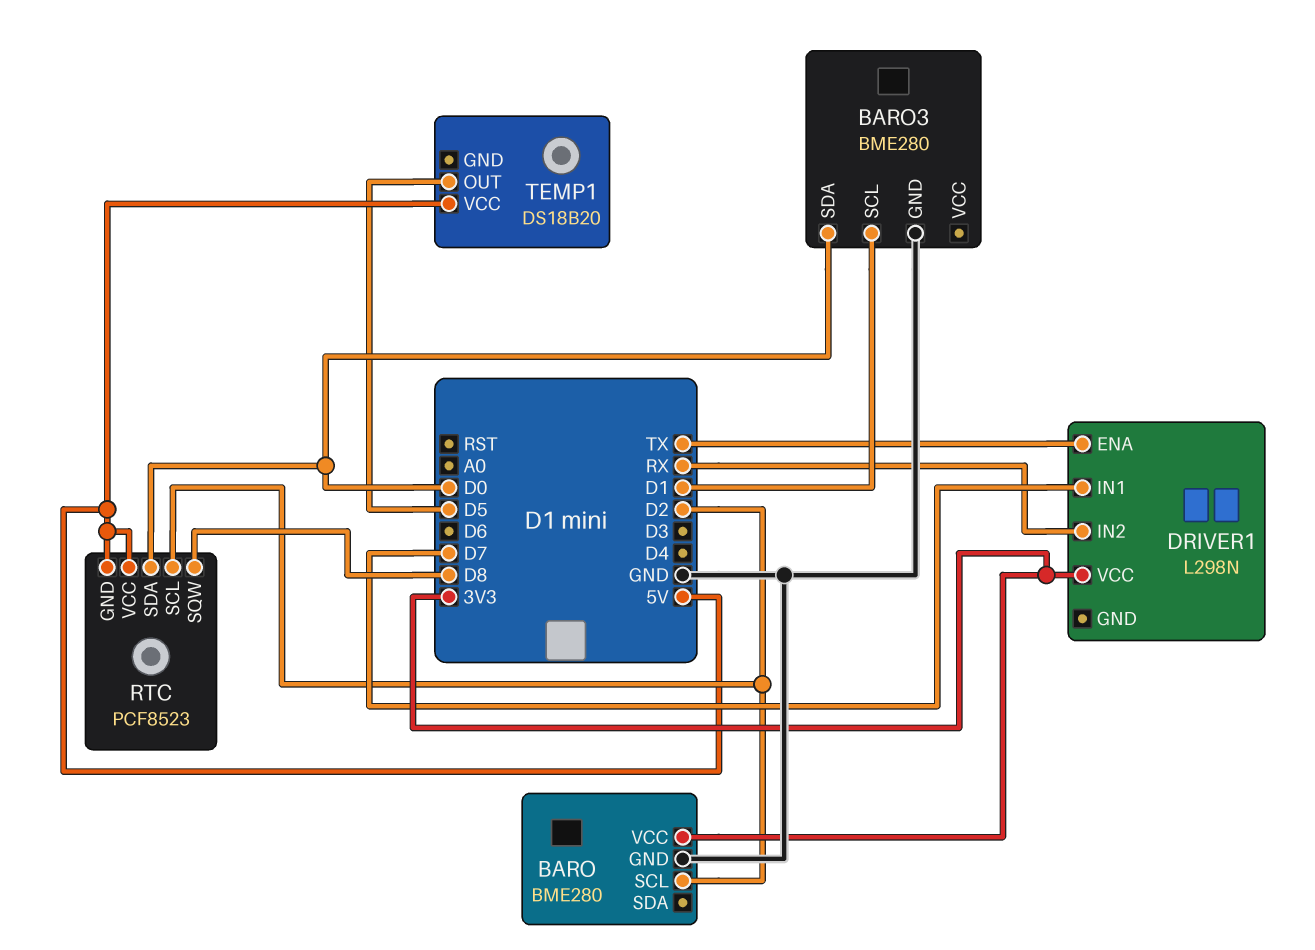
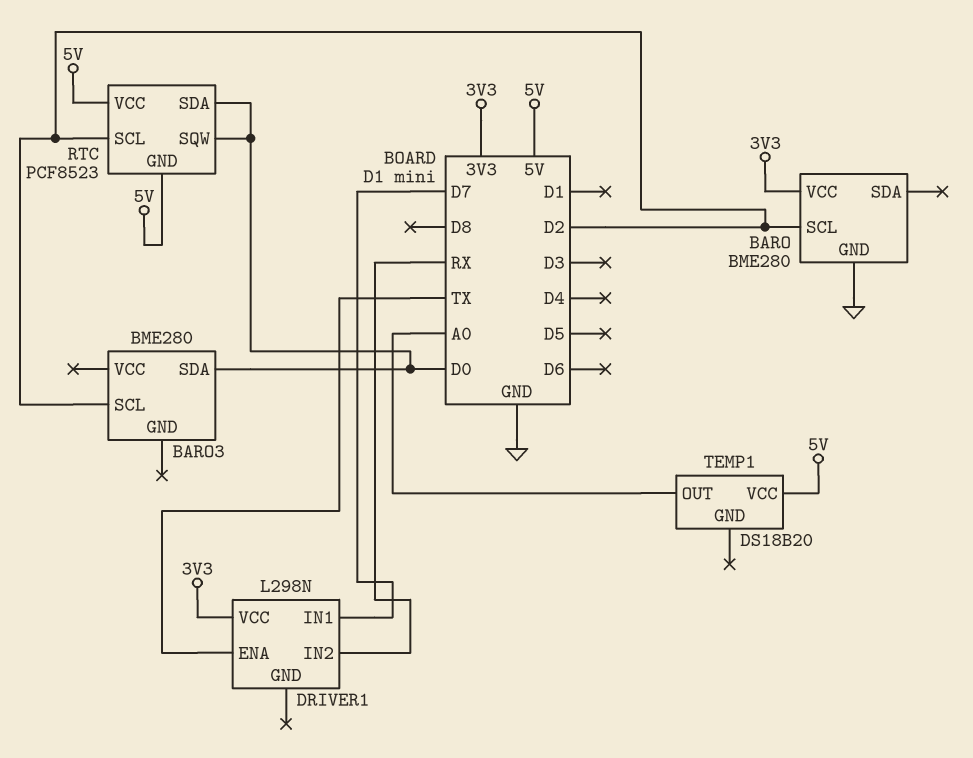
BARO3 pin GND: GND -> none
BARO3 pin SCL: D1 -> D2
RTC pin SQW: D8 -> D0
TEMP1 pin OUT: D5 -> A0

